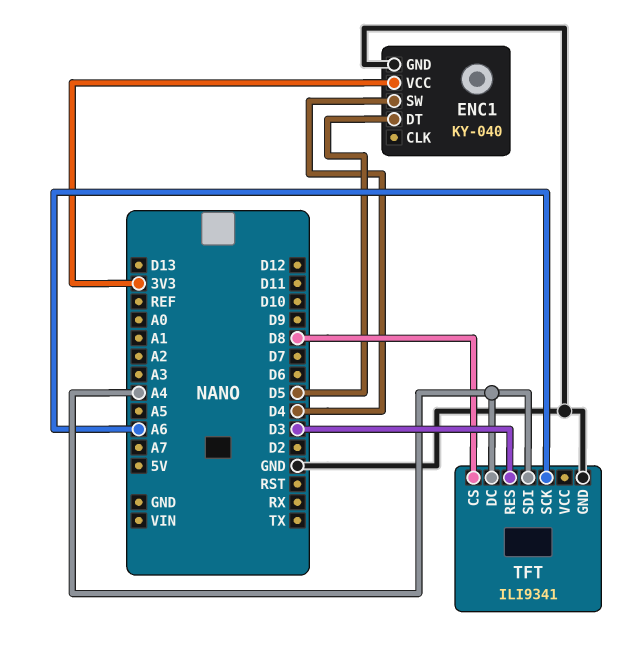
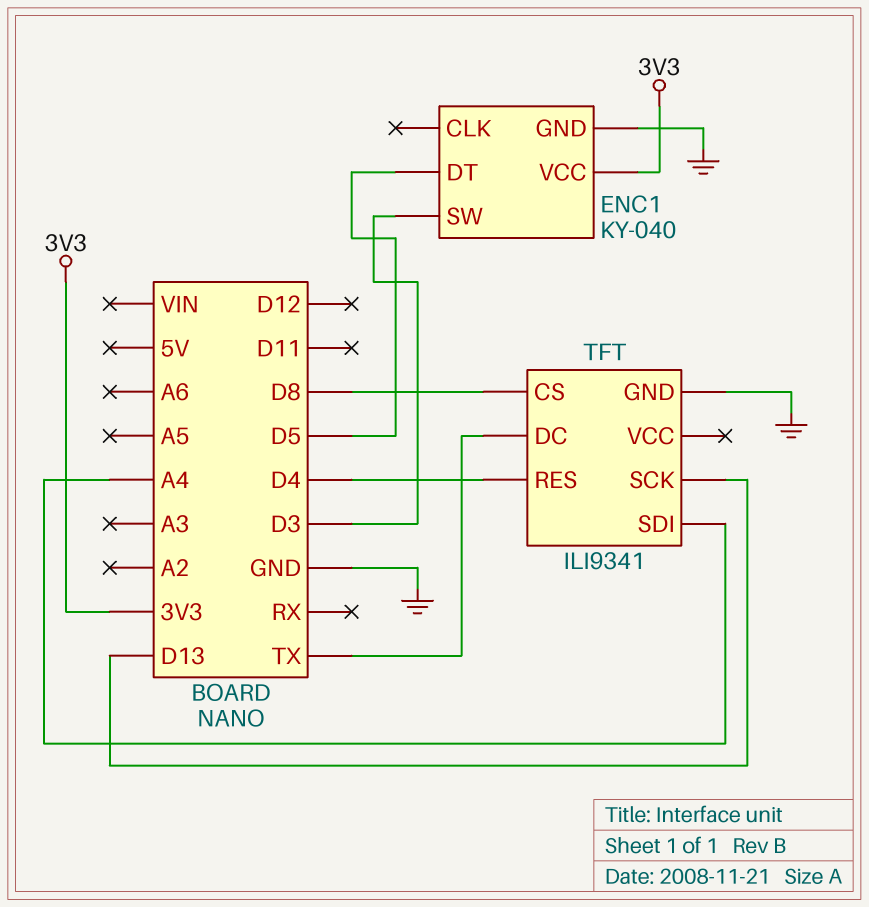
ENC1 pin SW: D4 -> D3
TFT pin DC: A4 -> TX
TFT pin RES: D3 -> D4
TFT pin SCK: A6 -> D13

